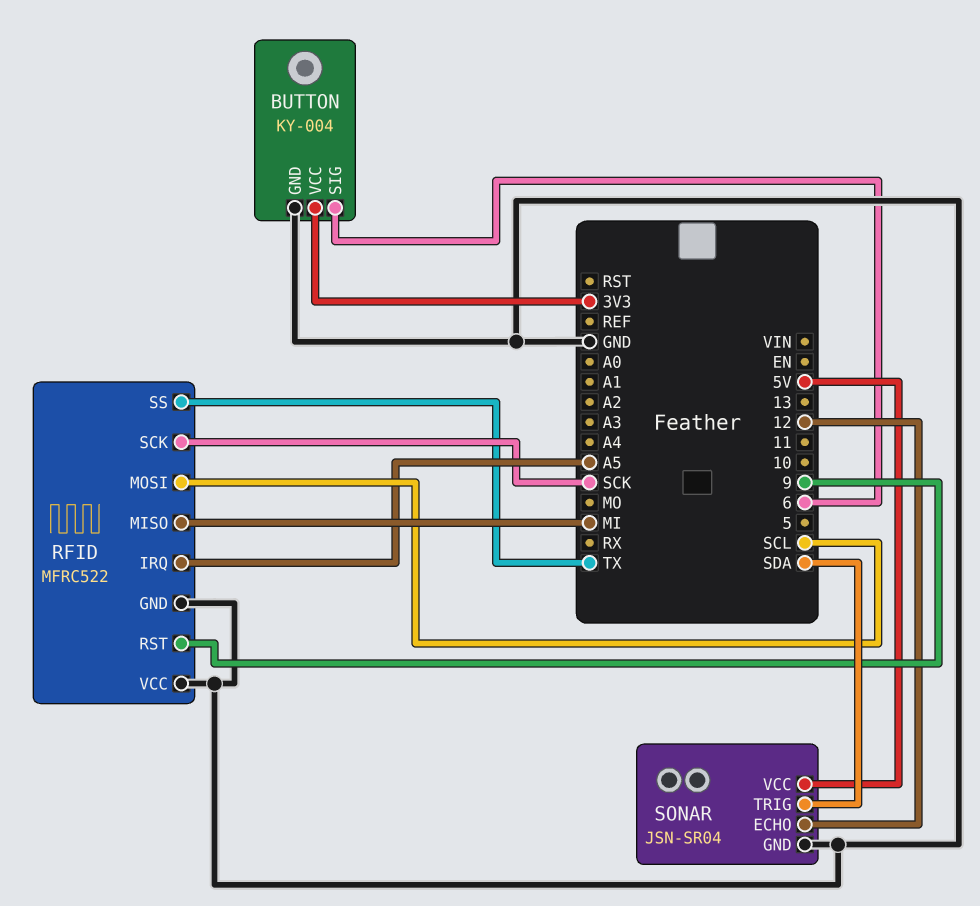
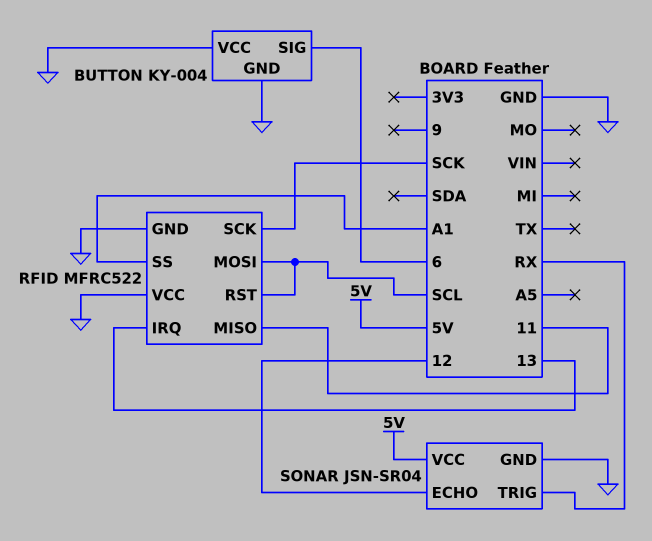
BUTTON pin VCC: 3V3 -> GND
RFID pin IRQ: A5 -> 13
RFID pin MISO: MI -> 11
RFID pin RST: 9 -> SCL
RFID pin SS: TX -> A1
SONAR pin TRIG: SDA -> RX

